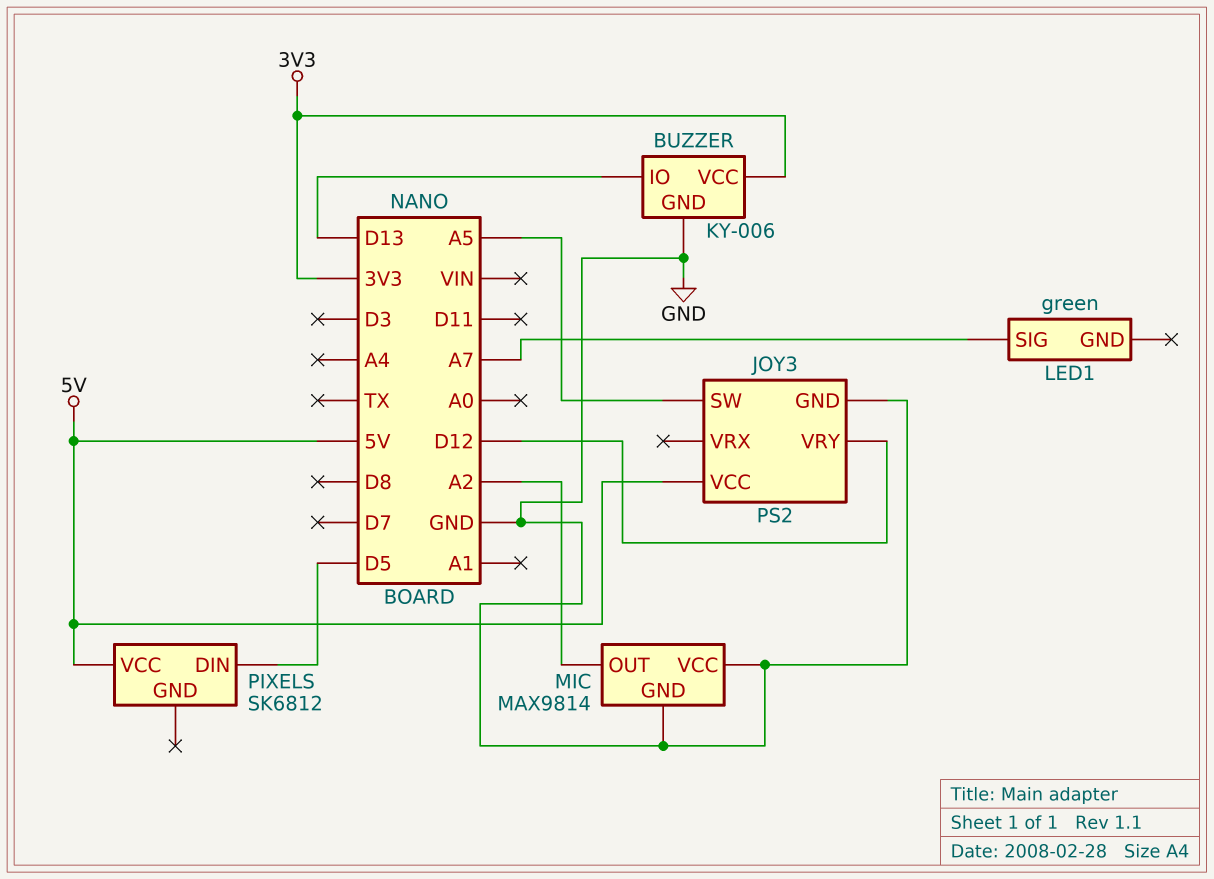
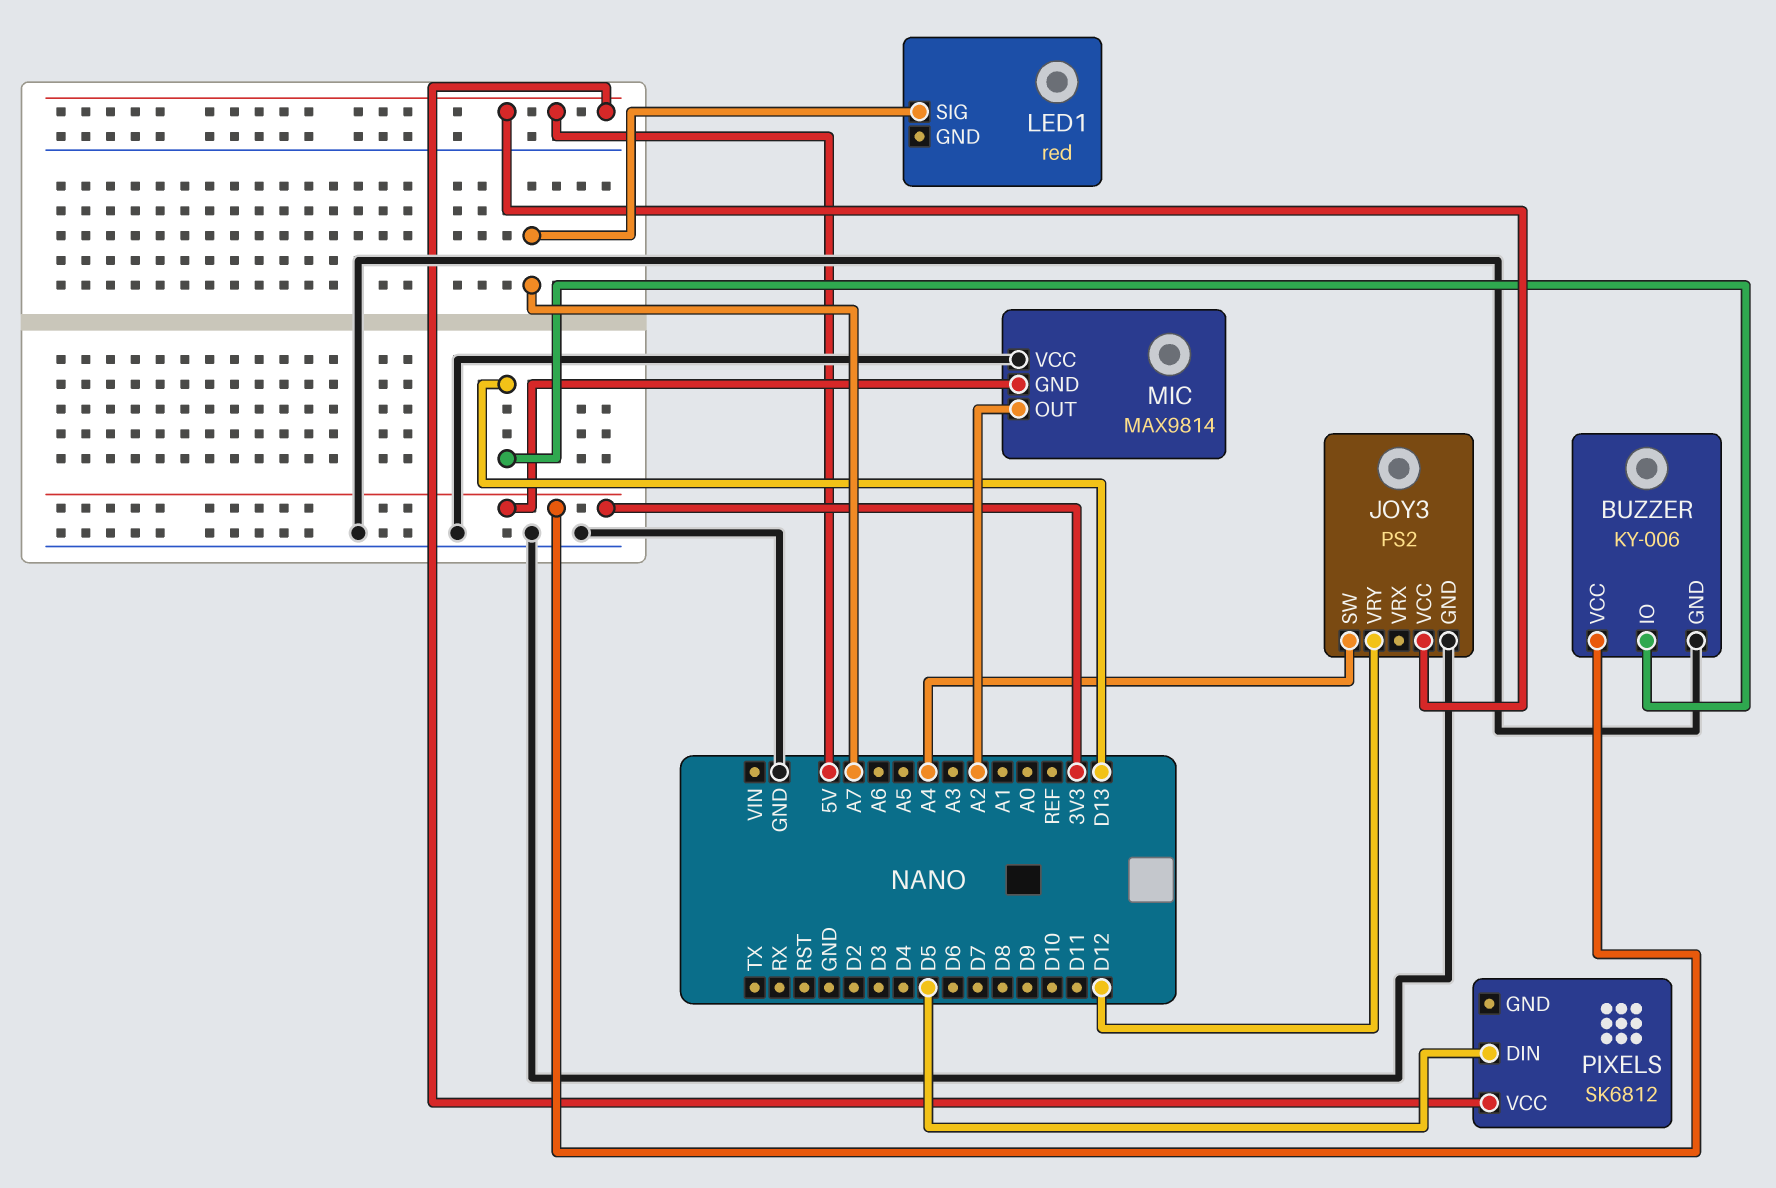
JOY3 pin SW: A5 -> A4
LED1: green -> red
MIC pin GND: GND -> 3V3

